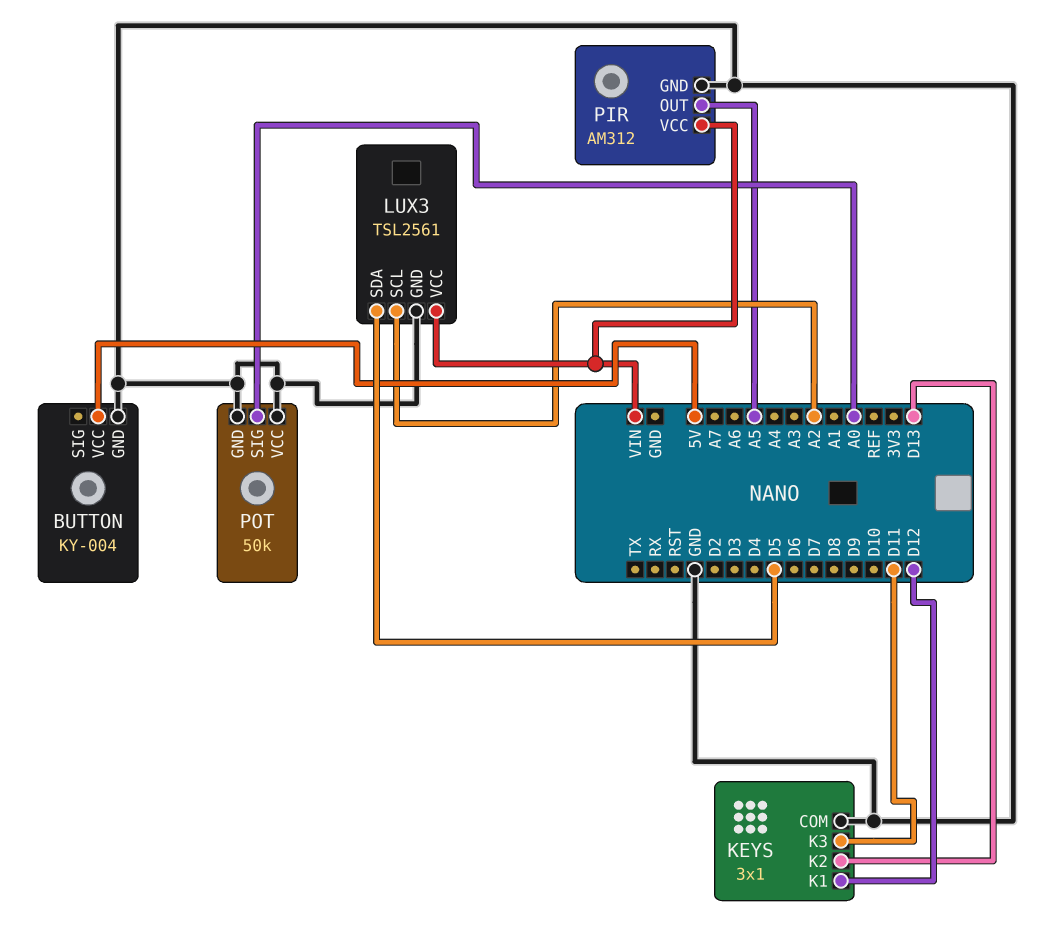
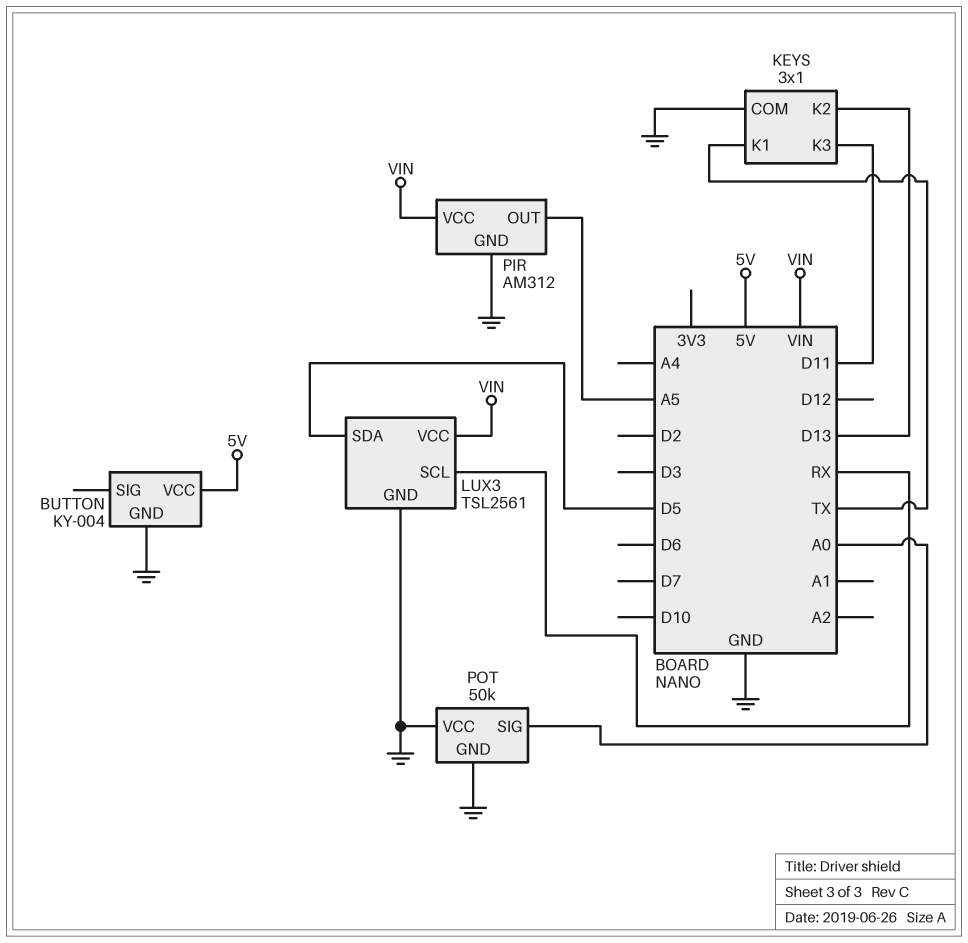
KEYS pin K1: D12 -> TX
LUX3 pin SCL: A2 -> RX

